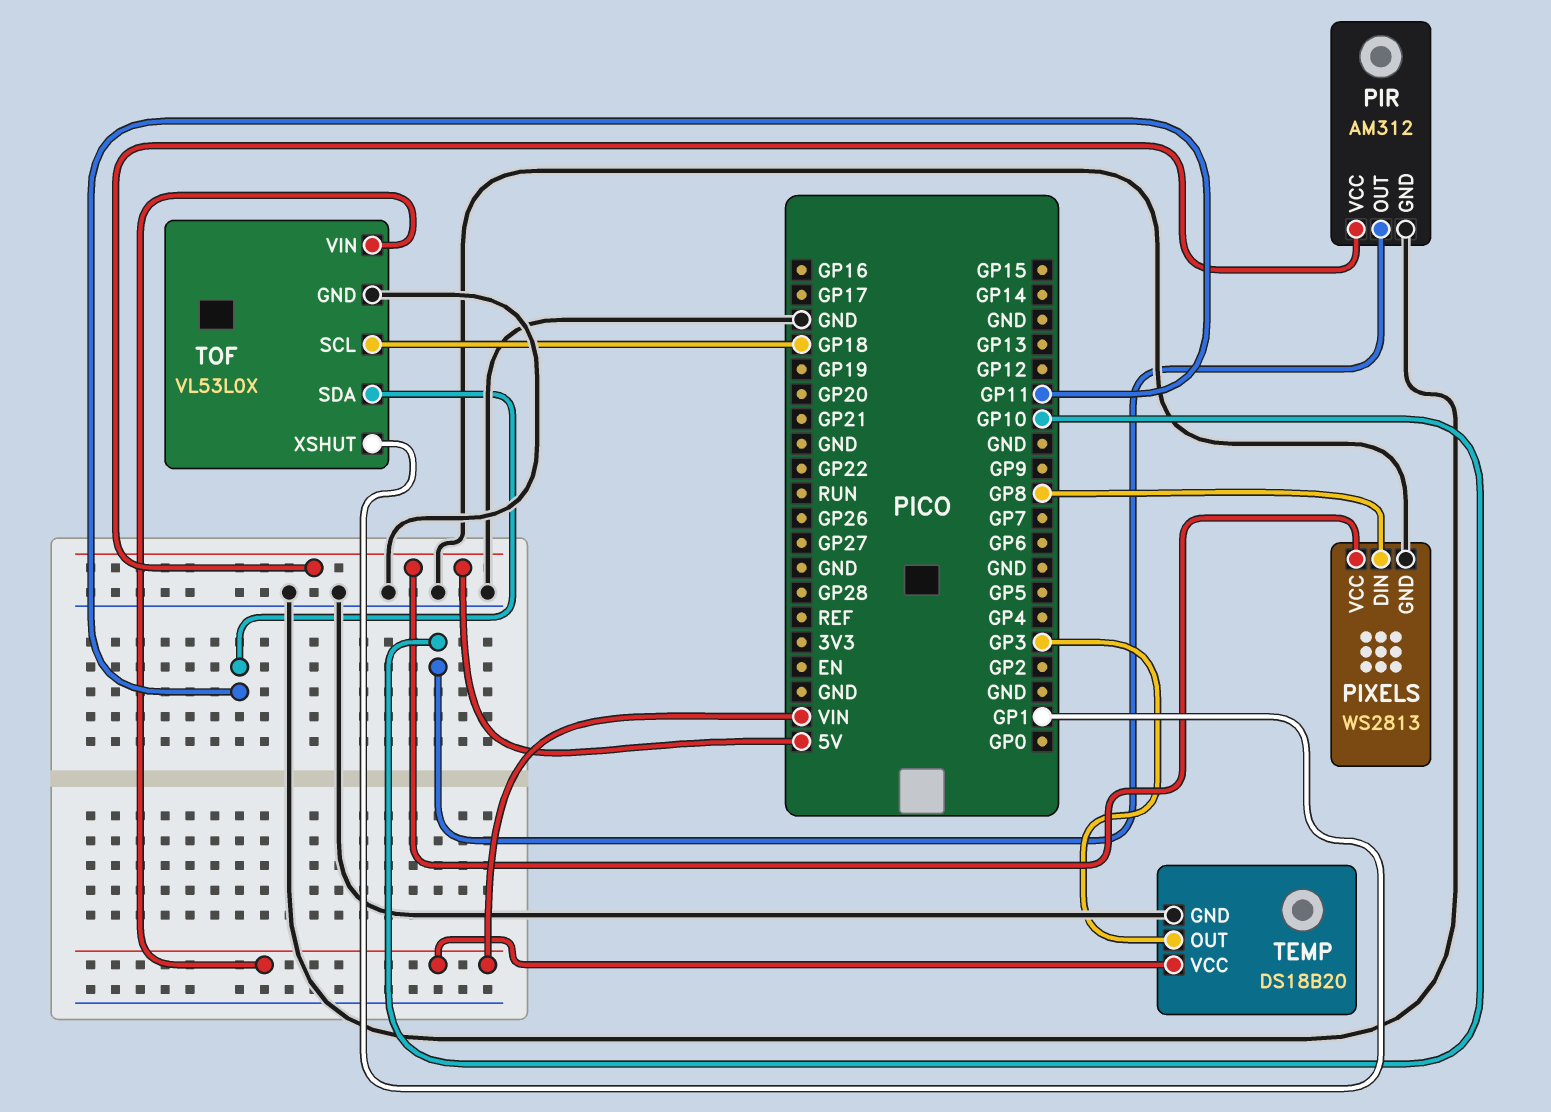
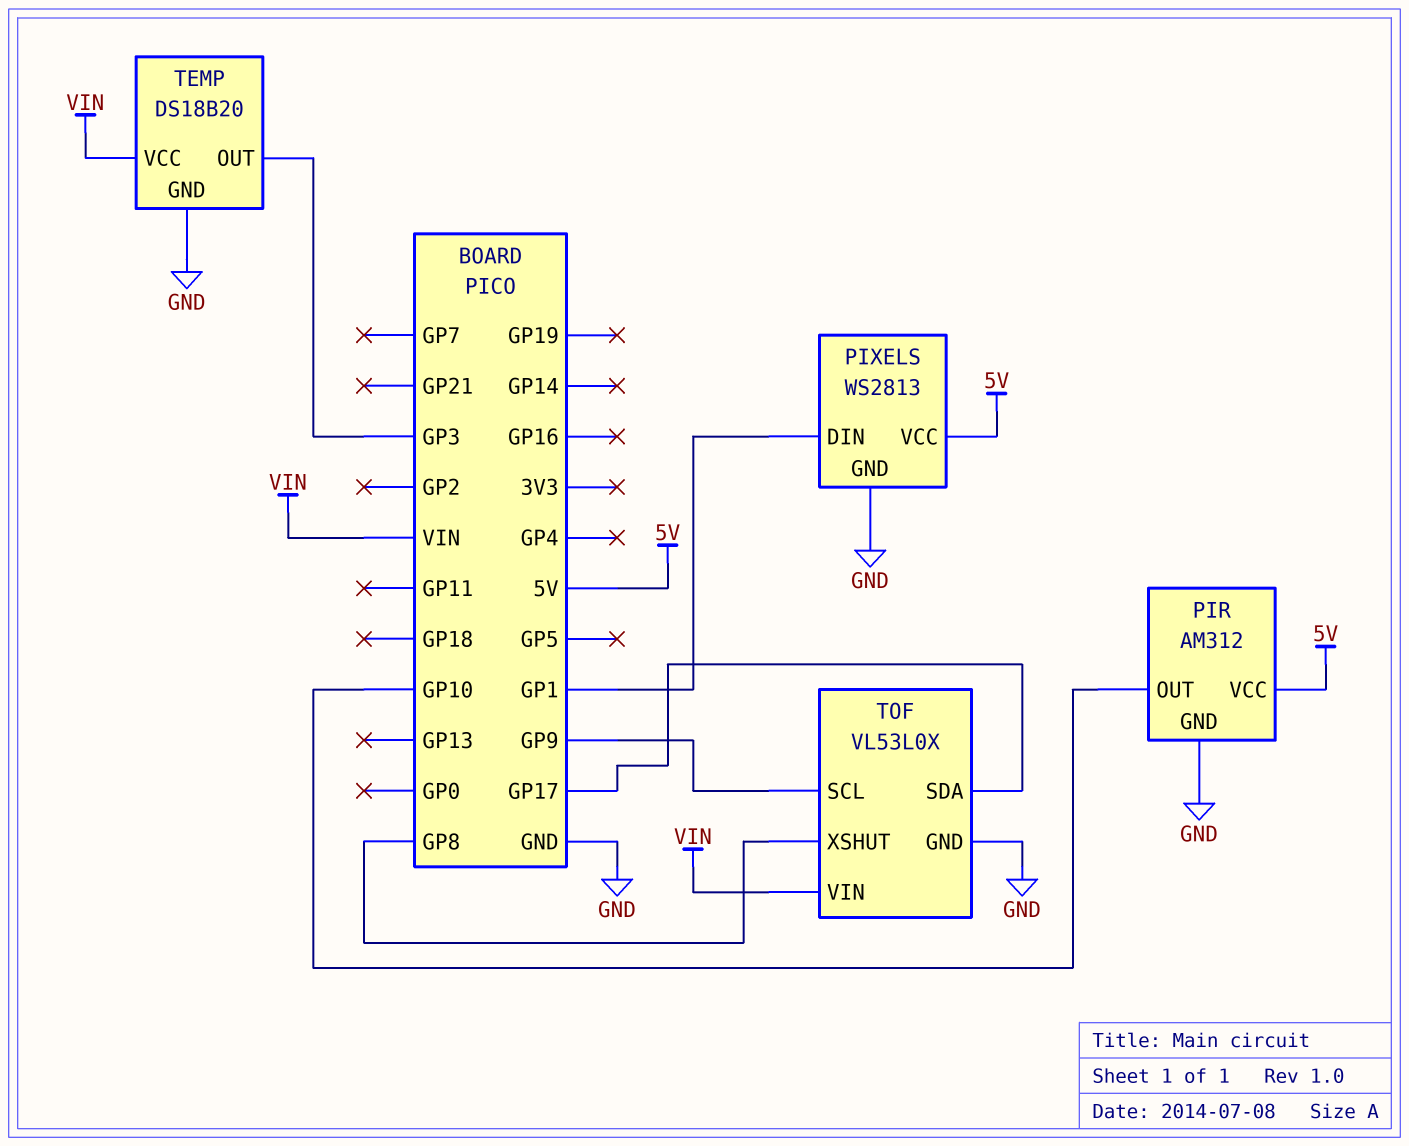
PIXELS pin DIN: GP8 -> GP1
TOF pin SCL: GP18 -> GP9
TOF pin SDA: GP11 -> GP17
TOF pin XSHUT: GP1 -> GP8

